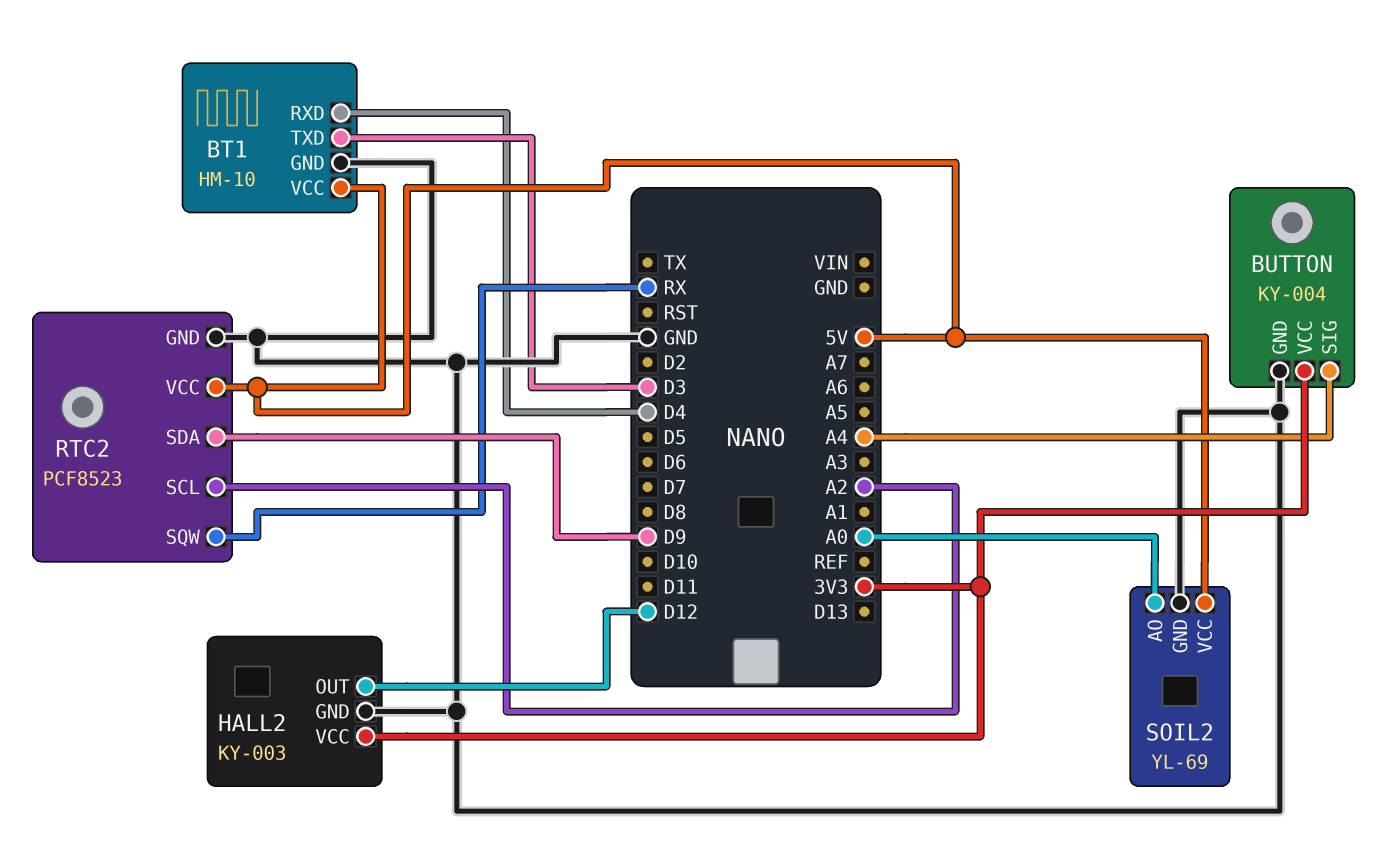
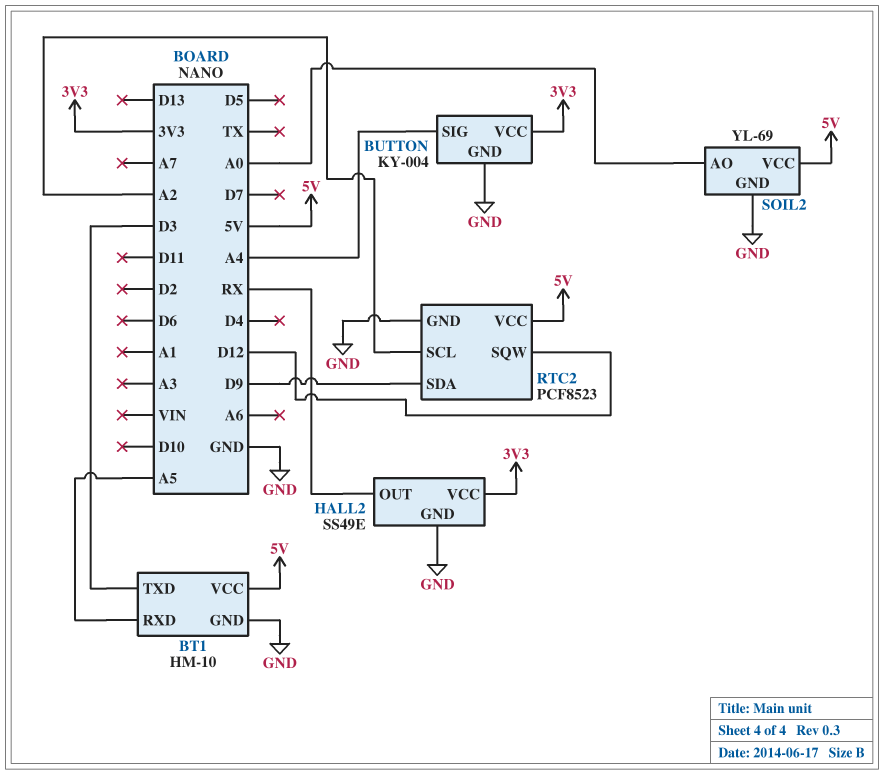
BT1 pin RXD: D4 -> A5
HALL2: KY-003 -> SS49E
HALL2 pin OUT: D12 -> RX
RTC2 pin SQW: RX -> D12

